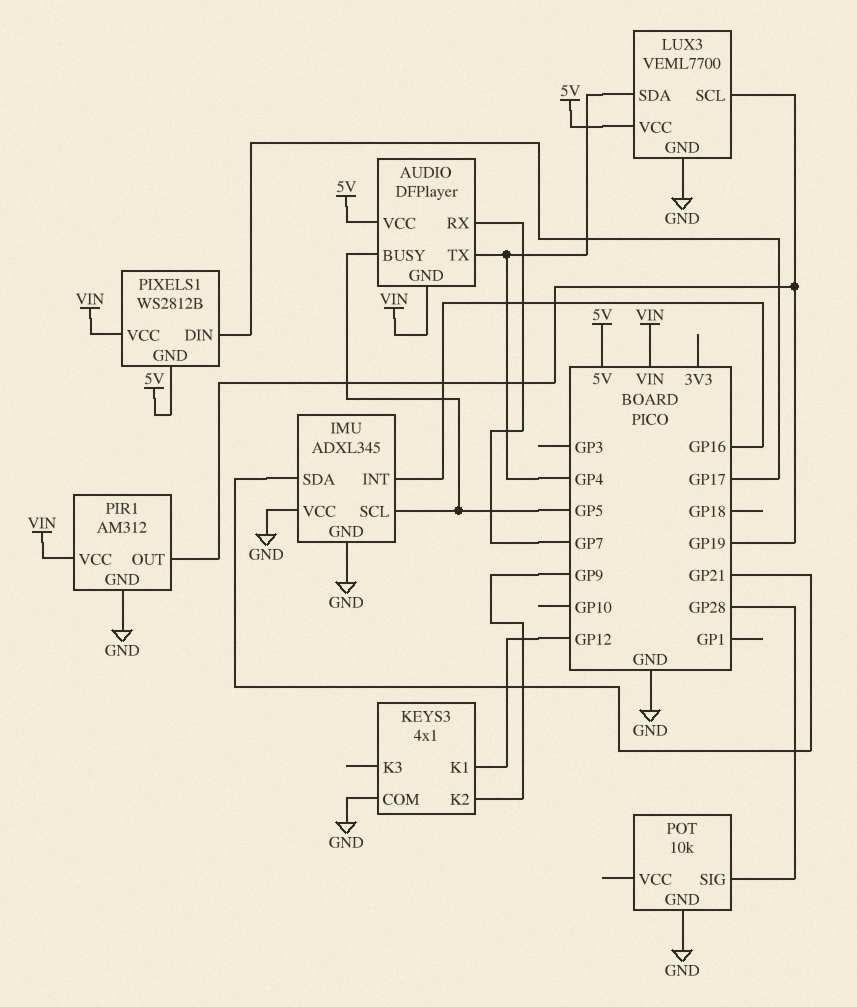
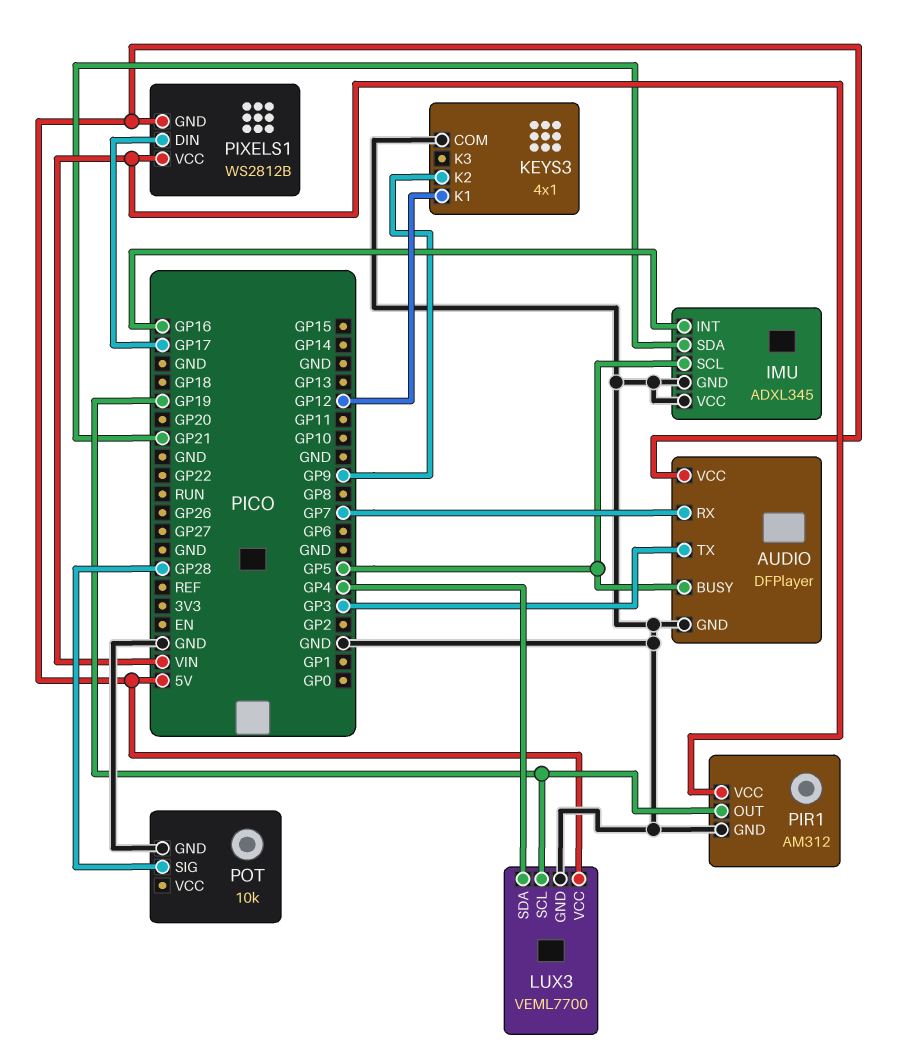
AUDIO pin GND: VIN -> GND
AUDIO pin TX: GP4 -> GP3

